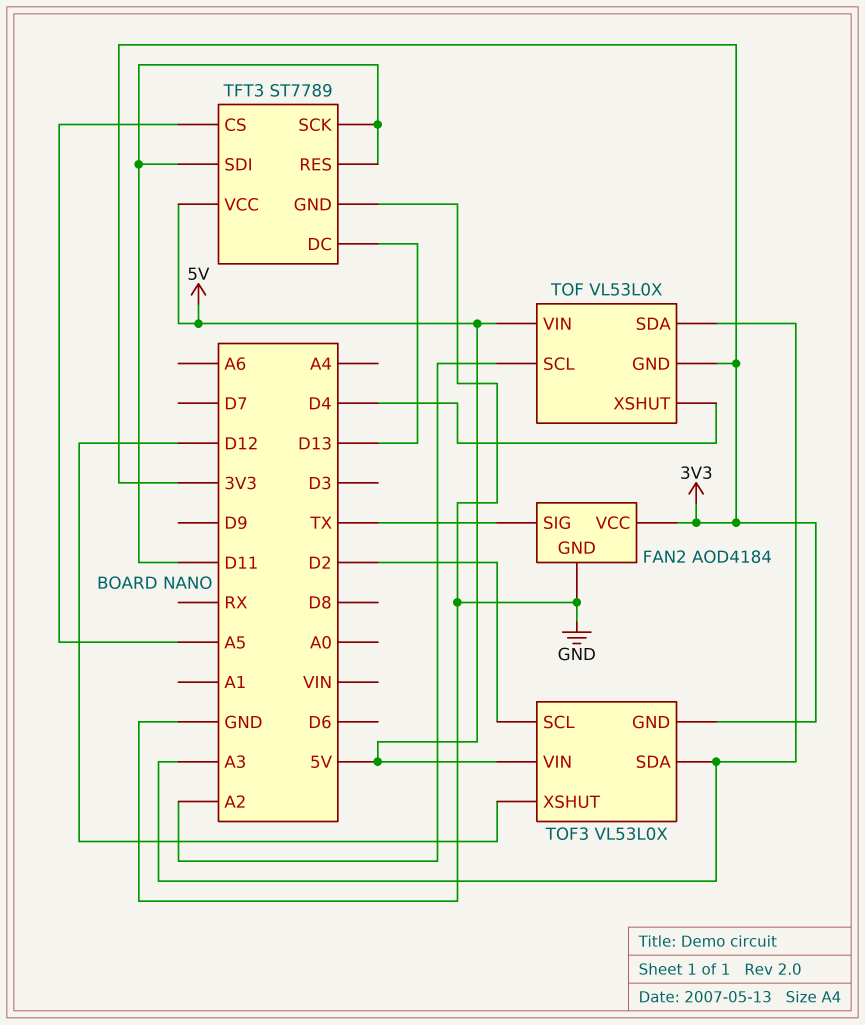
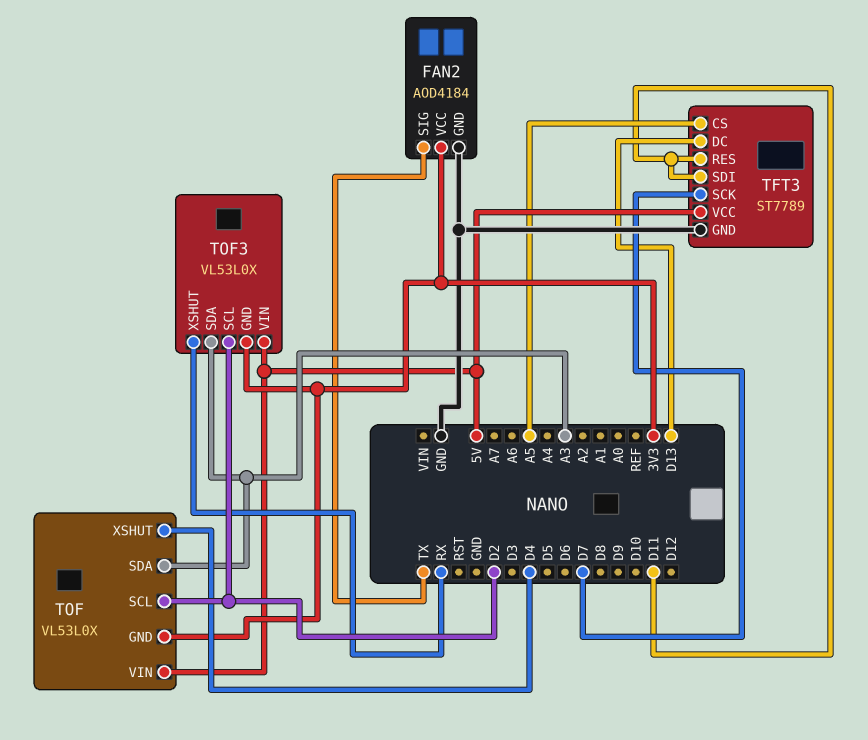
TFT3 pin SCK: D11 -> D7
TOF pin SCL: A2 -> D2
TOF3 pin XSHUT: D12 -> RX

